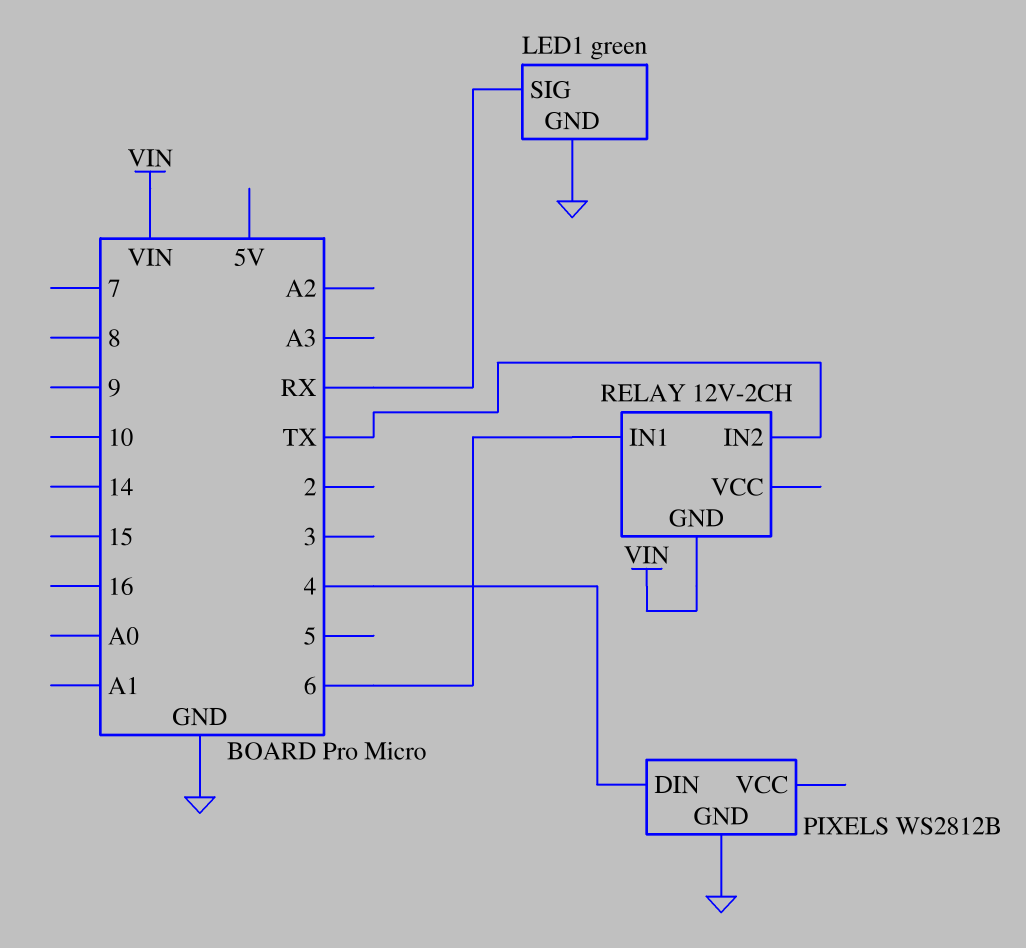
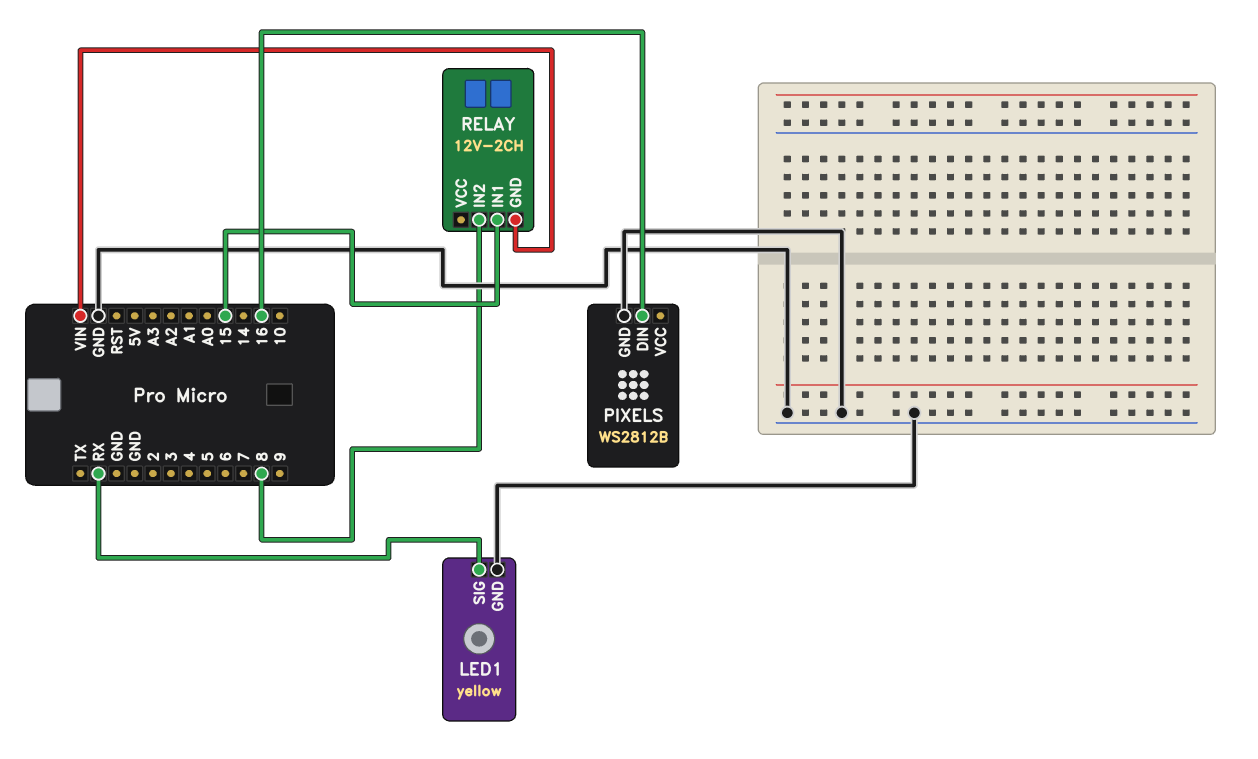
LED1: green -> yellow
PIXELS pin DIN: 4 -> 16
RELAY pin IN1: 6 -> 15
RELAY pin IN2: TX -> 8

